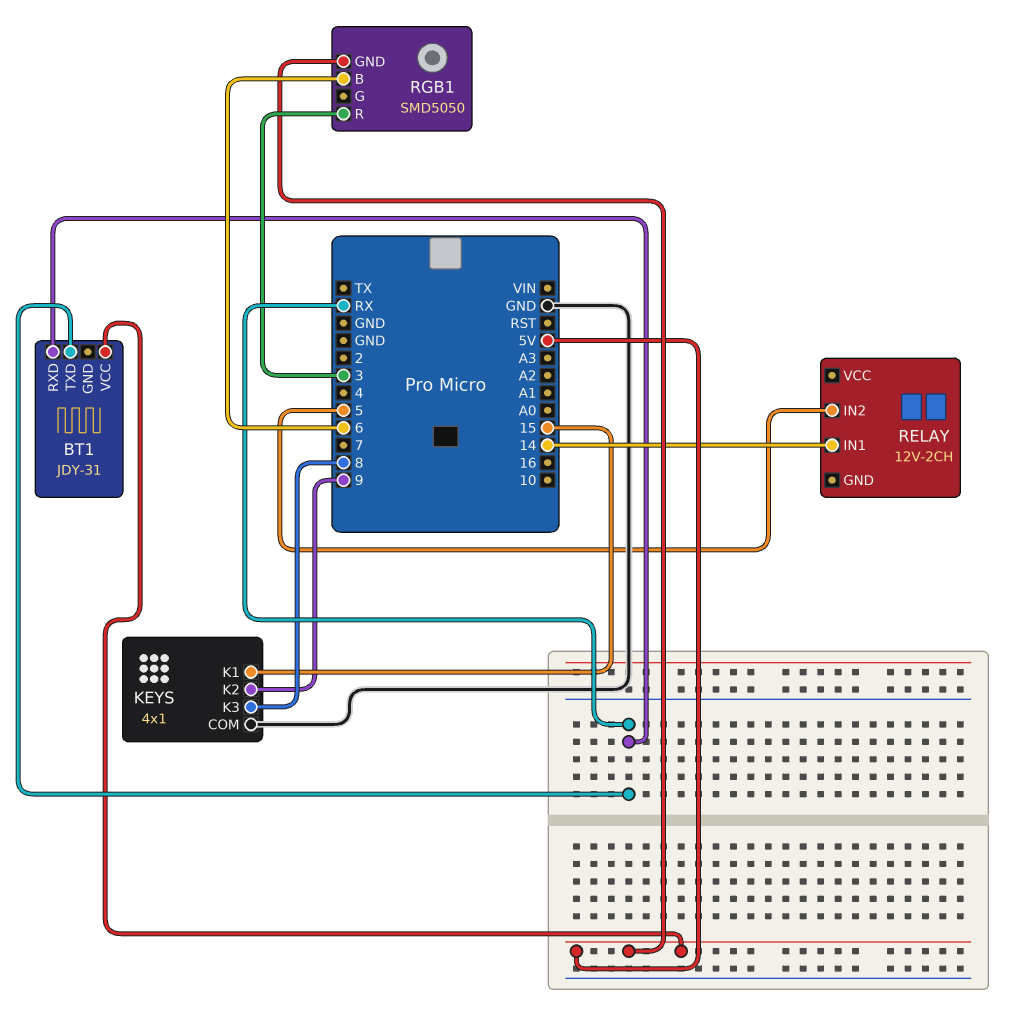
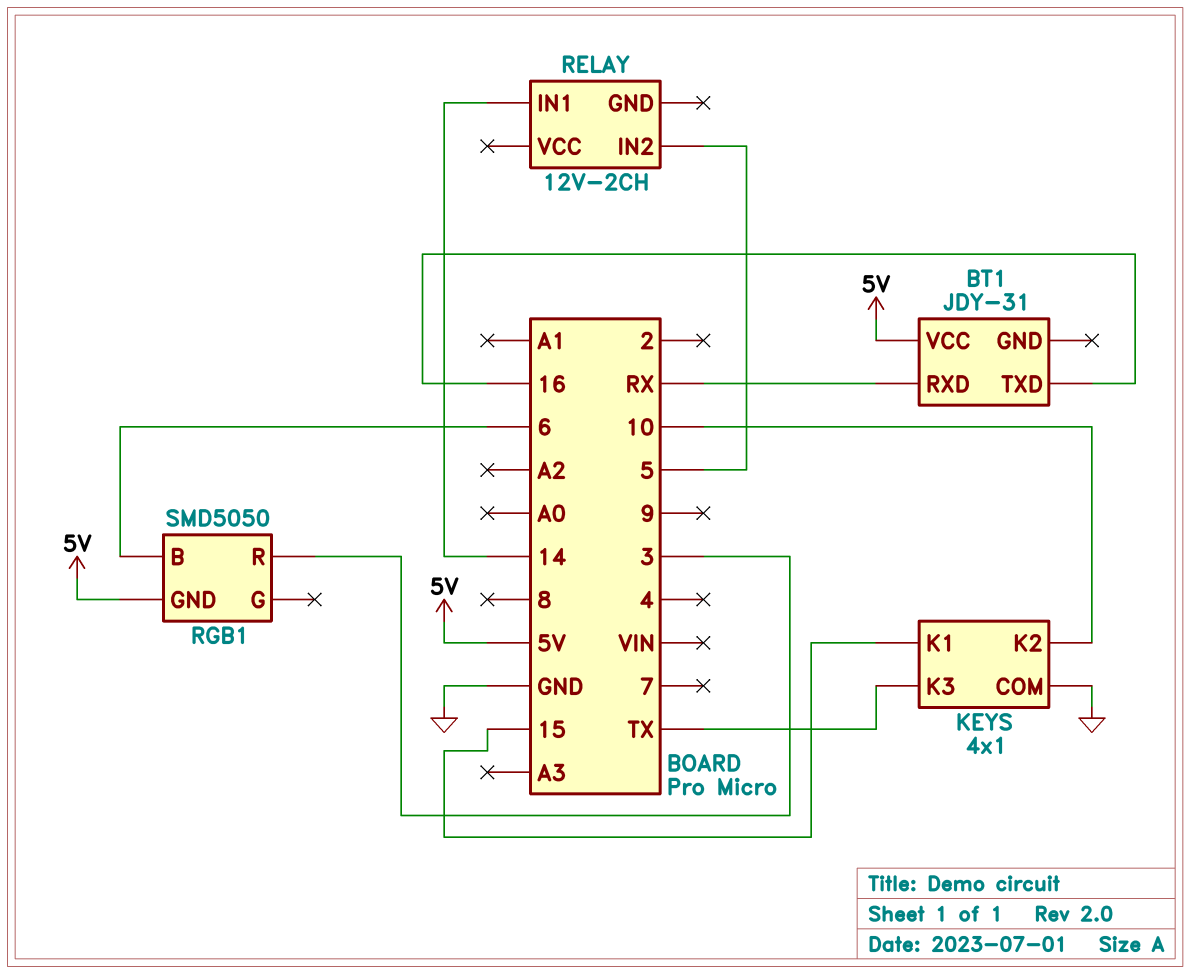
BT1 pin TXD: RX -> 16
KEYS pin K2: 9 -> 10
KEYS pin K3: 8 -> TX

